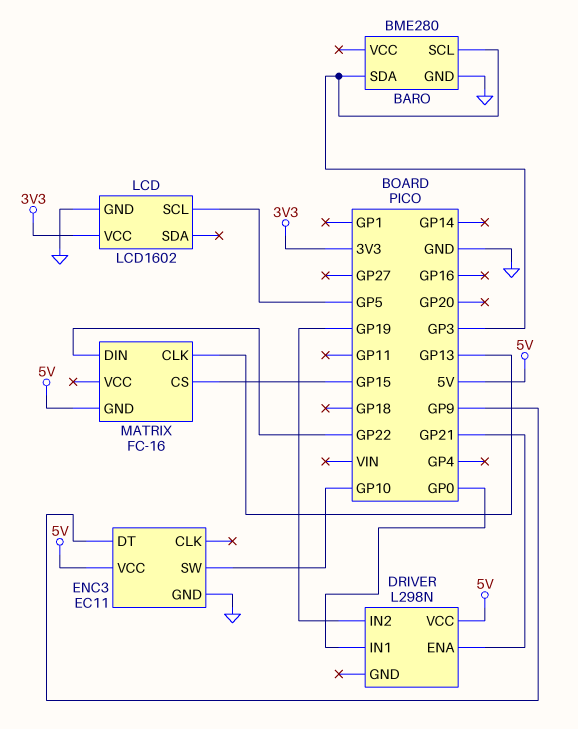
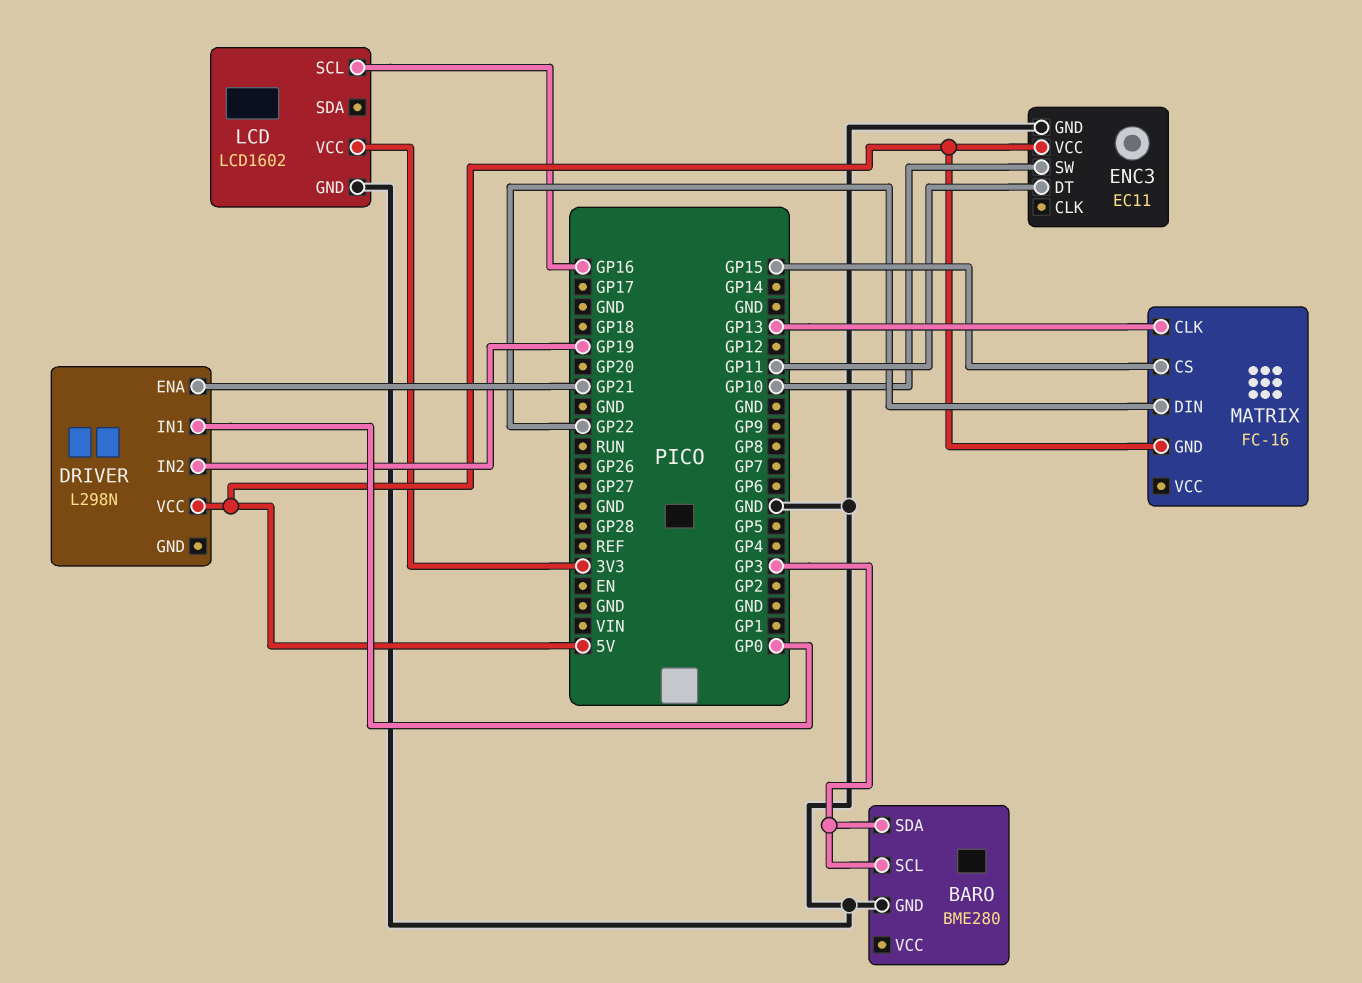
ENC3 pin DT: GP9 -> GP11
LCD pin SCL: GP5 -> GP16

